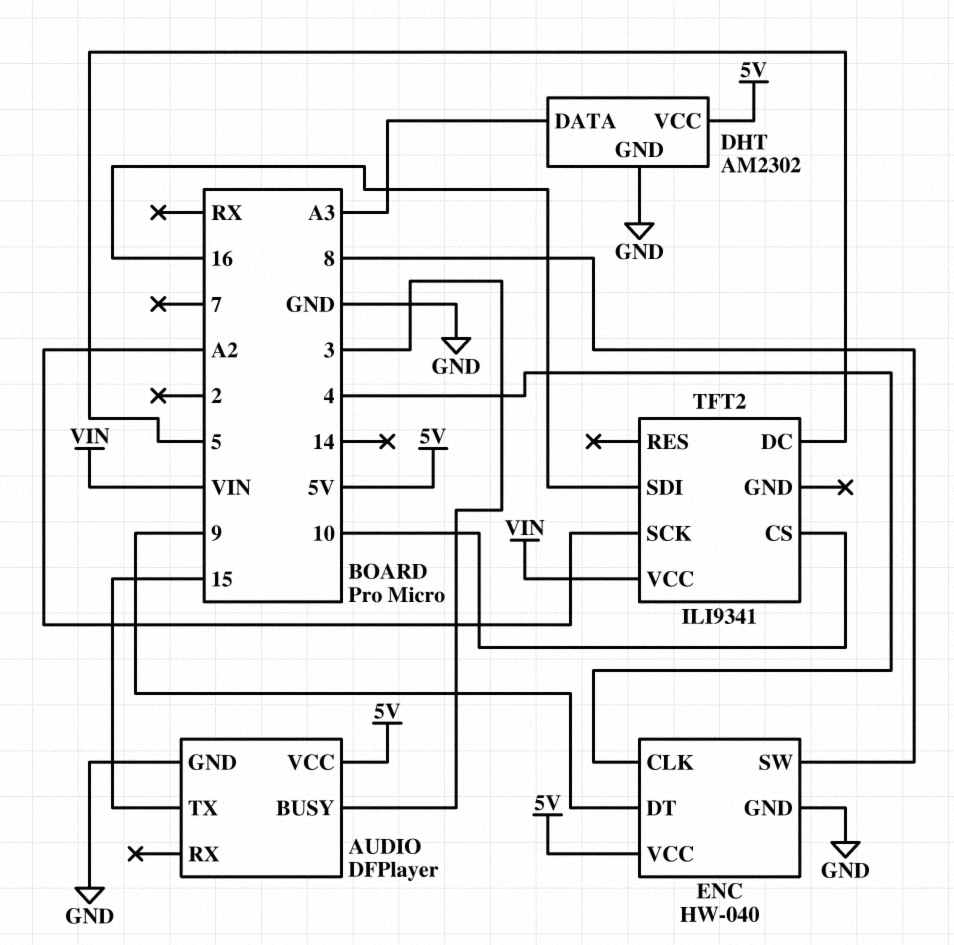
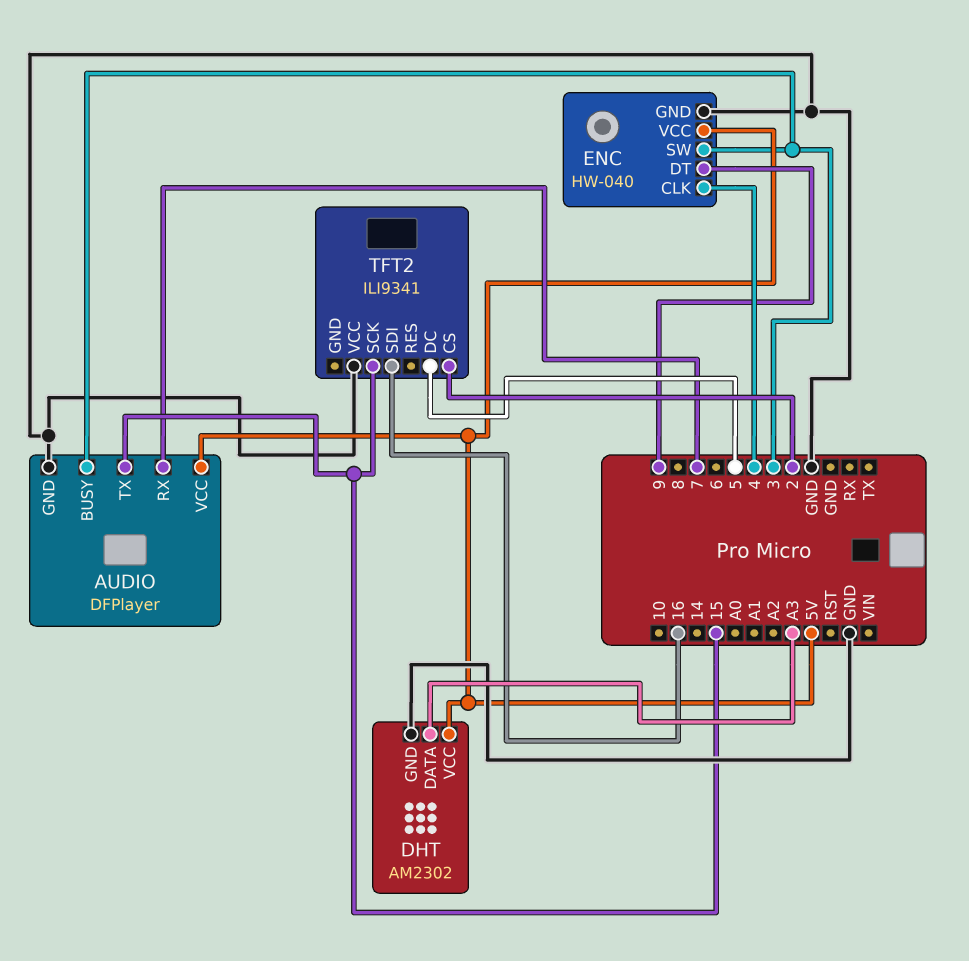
AUDIO pin RX: none -> 7
ENC pin SW: 8 -> 3
TFT2 pin CS: 10 -> 2
TFT2 pin SCK: A2 -> 15
TFT2 pin VCC: VIN -> GND

